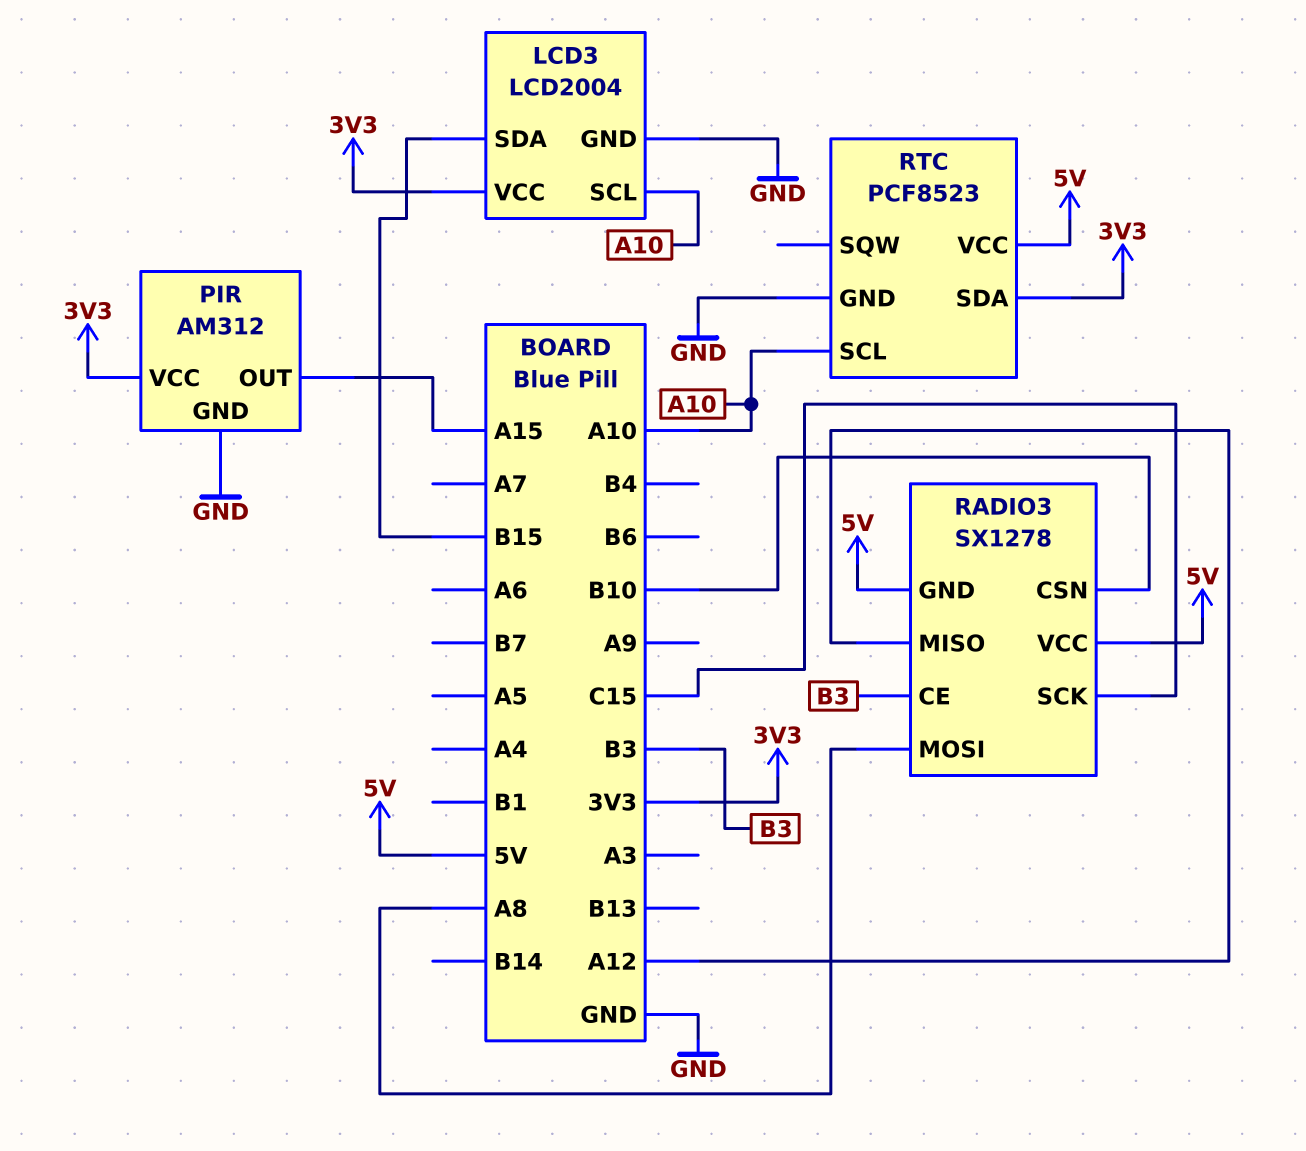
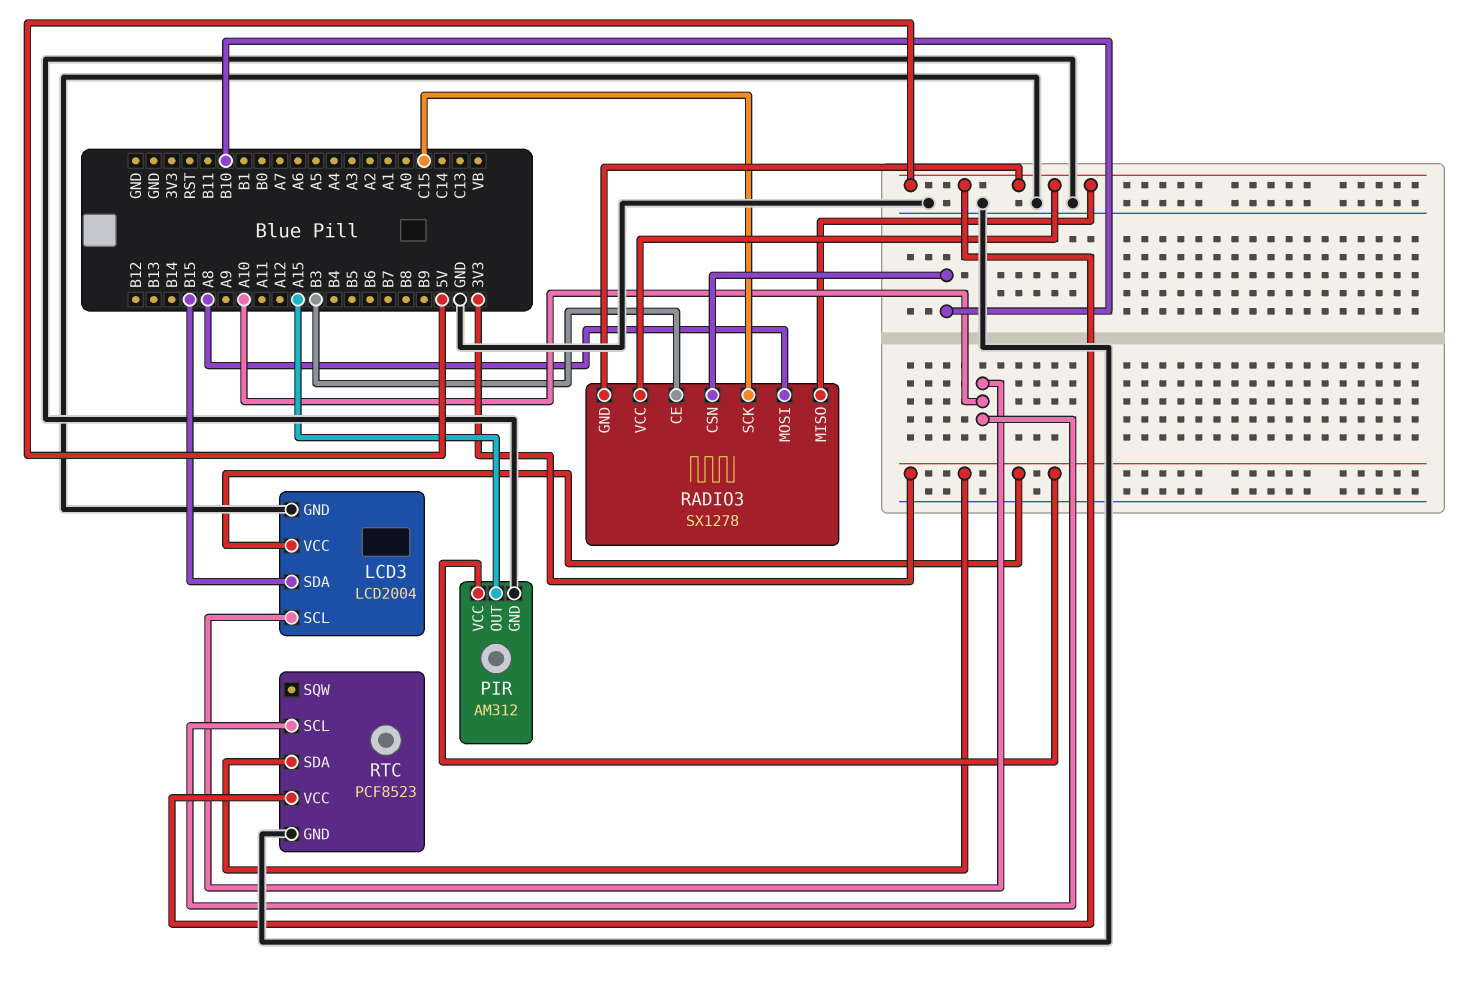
RADIO3 pin MISO: A12 -> 5V

